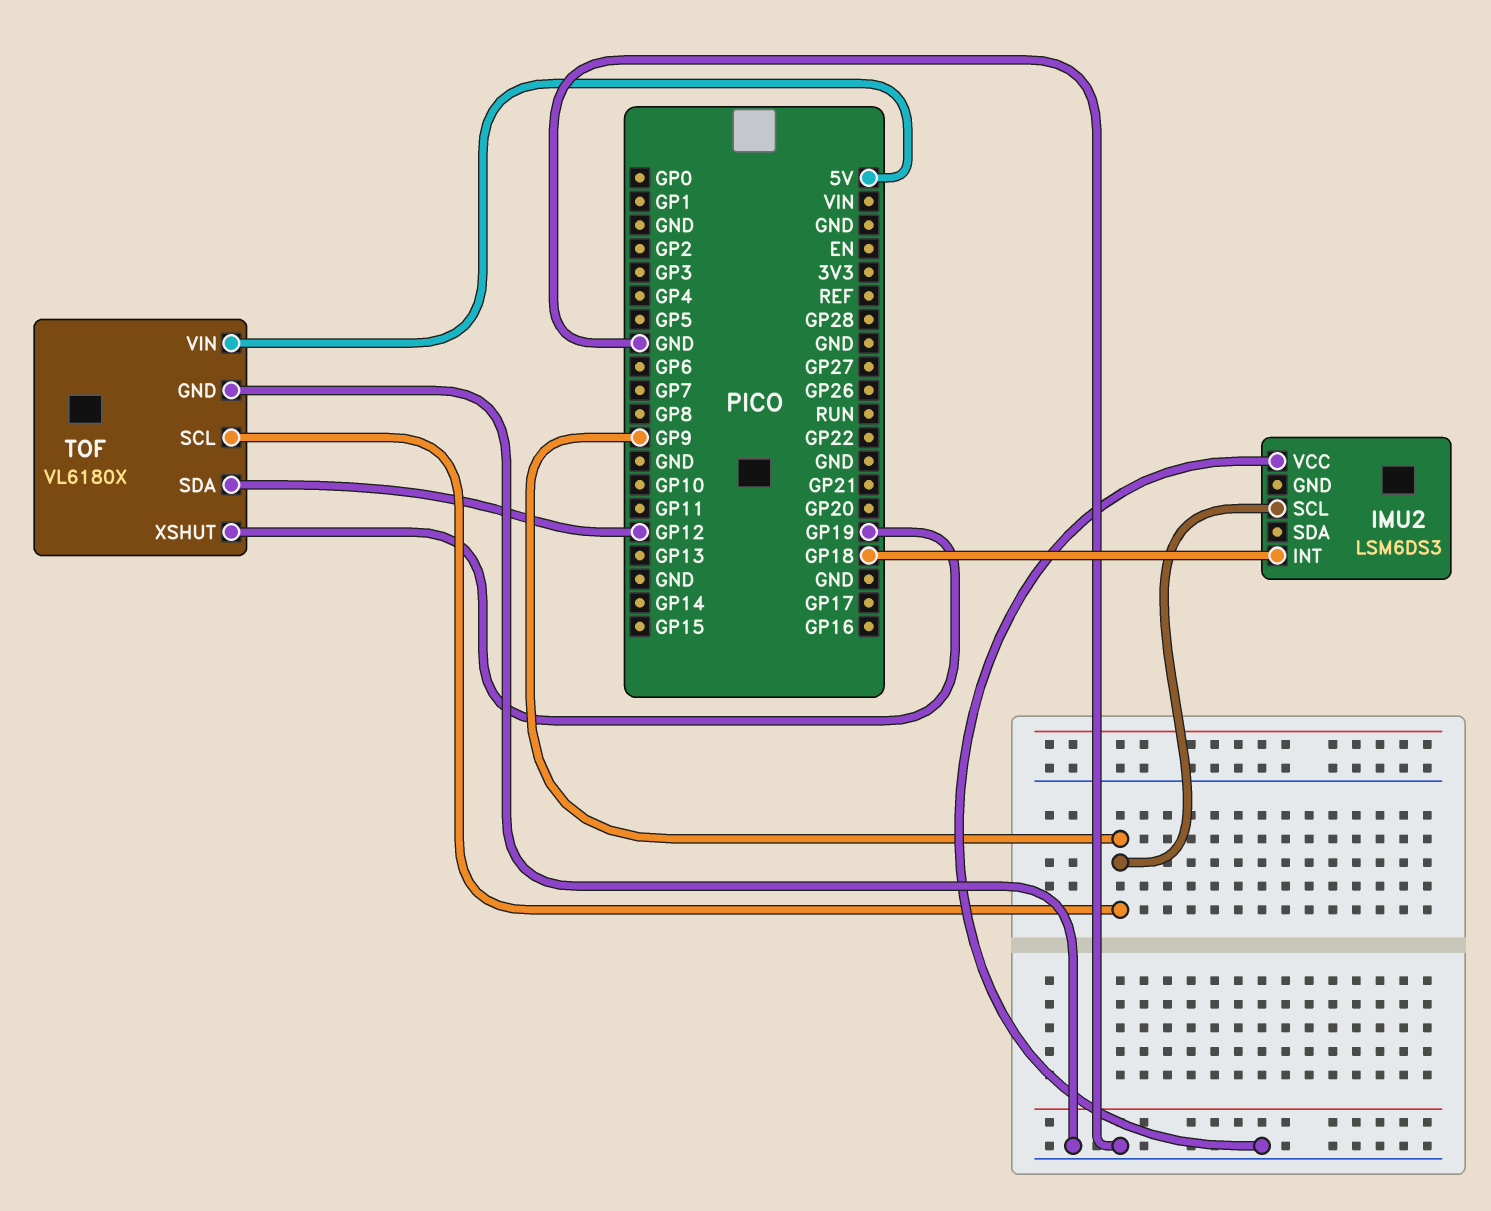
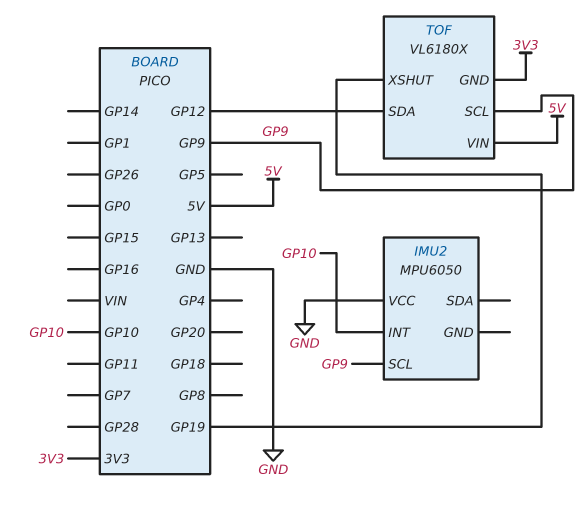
IMU2: LSM6DS3 -> MPU6050
IMU2 pin INT: GP18 -> GP10
TOF pin GND: GND -> 3V3

